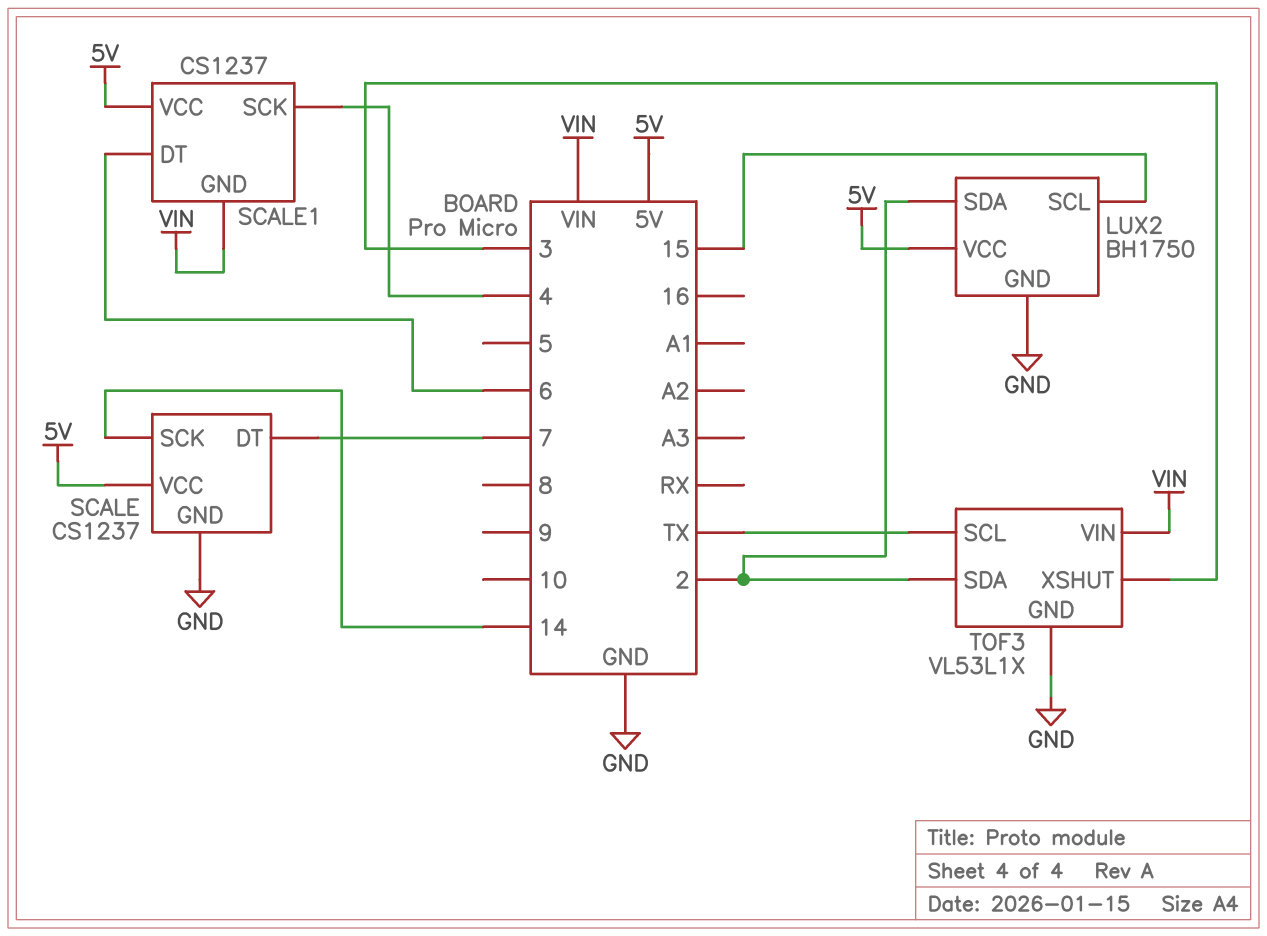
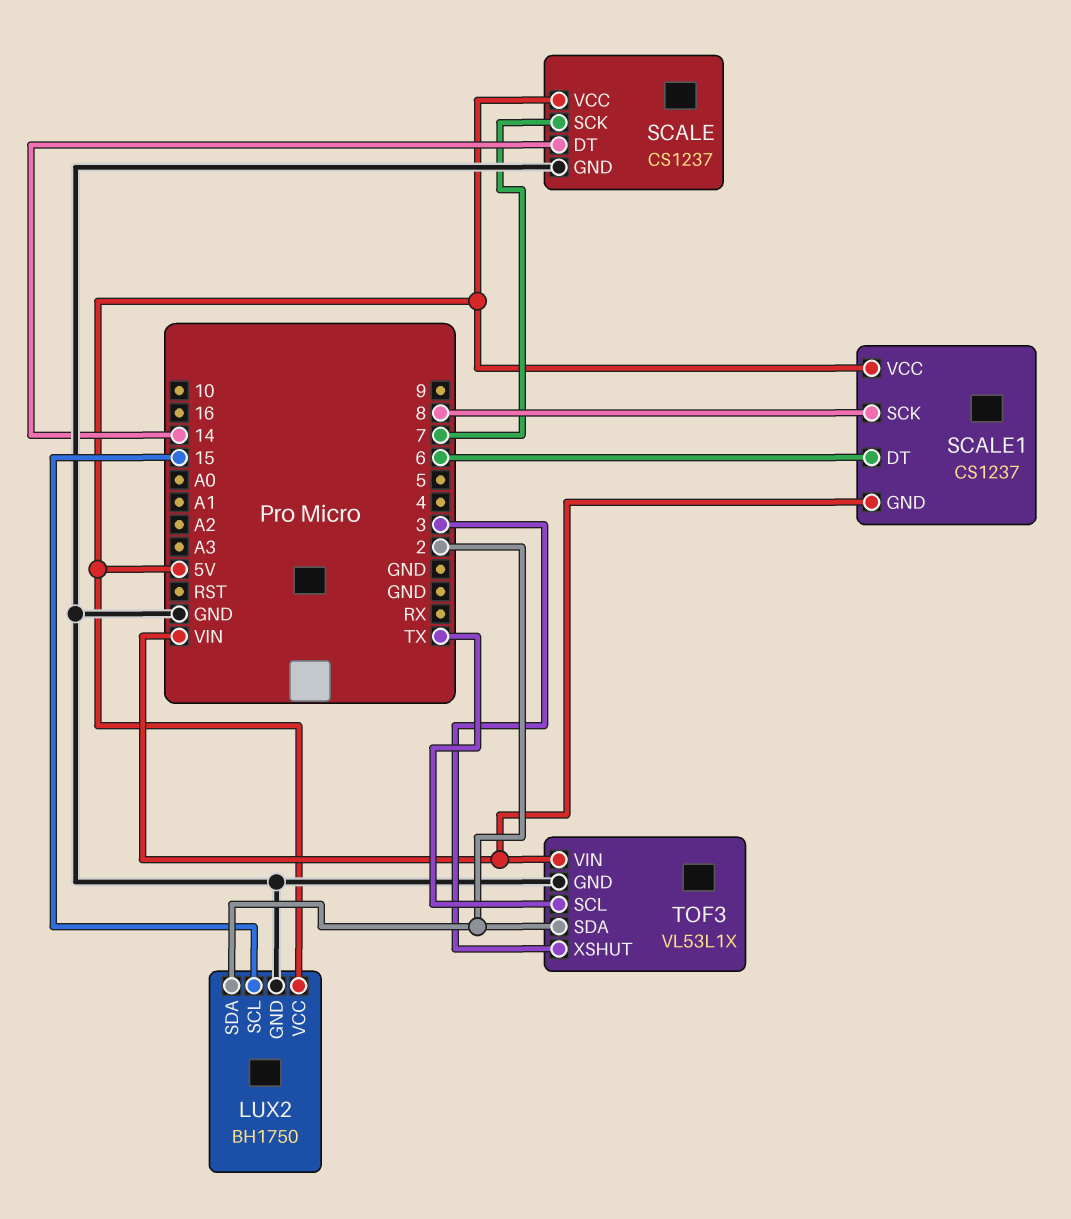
SCALE pin DT: 7 -> 14
SCALE pin SCK: 14 -> 7
SCALE1 pin SCK: 4 -> 8

